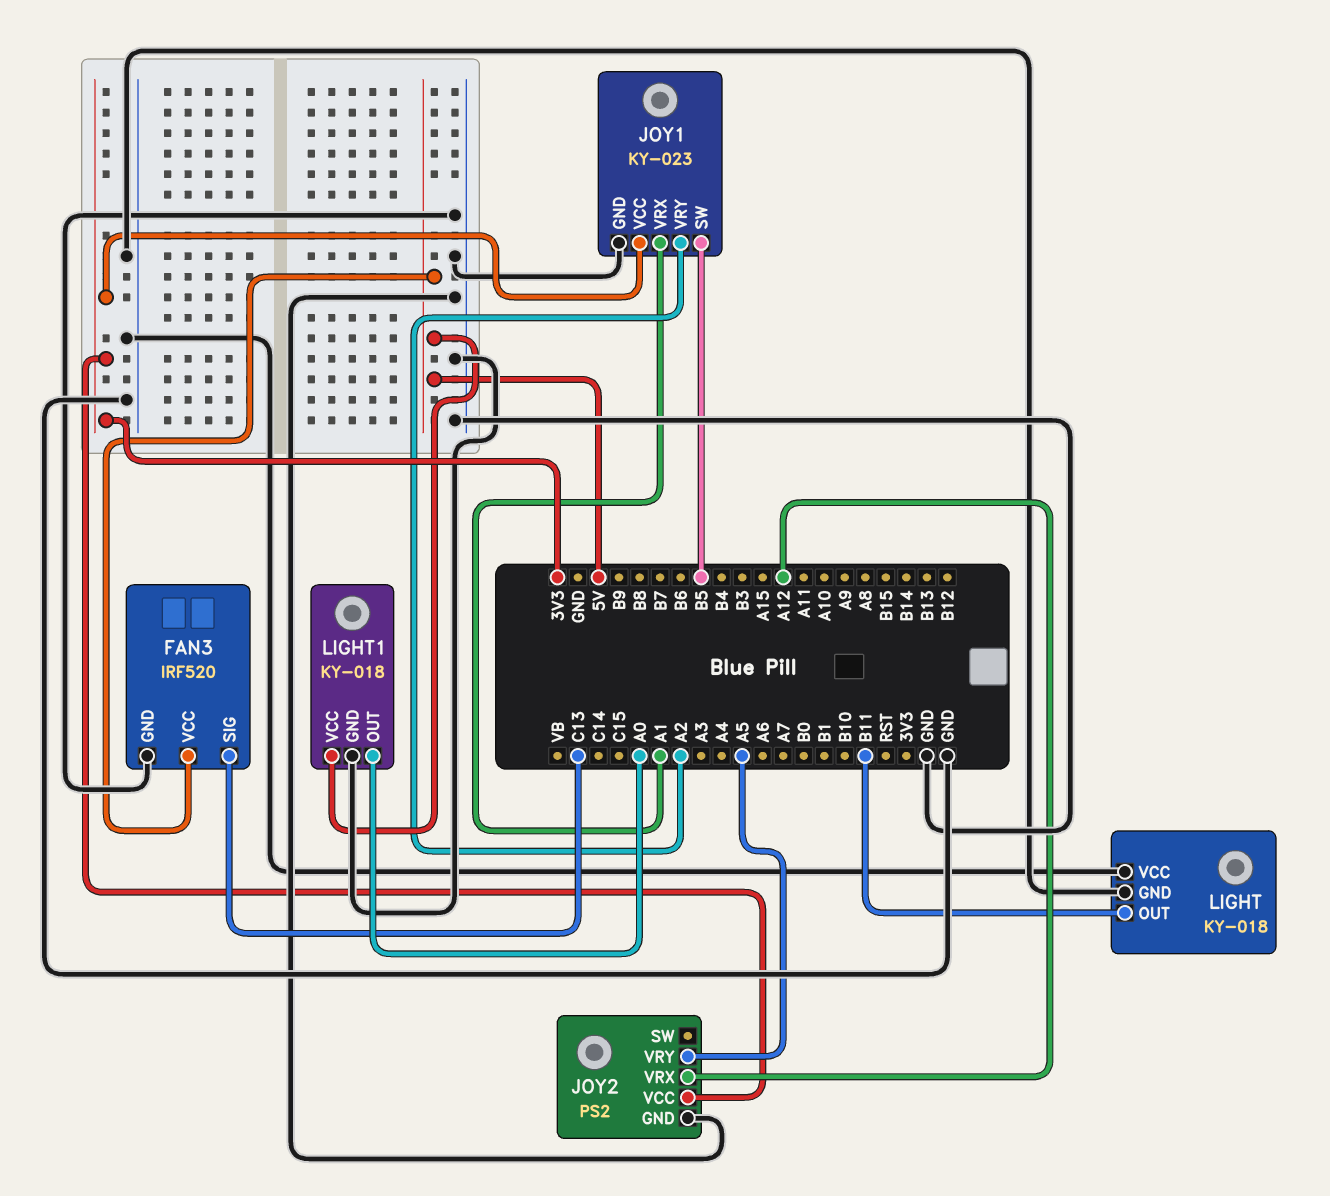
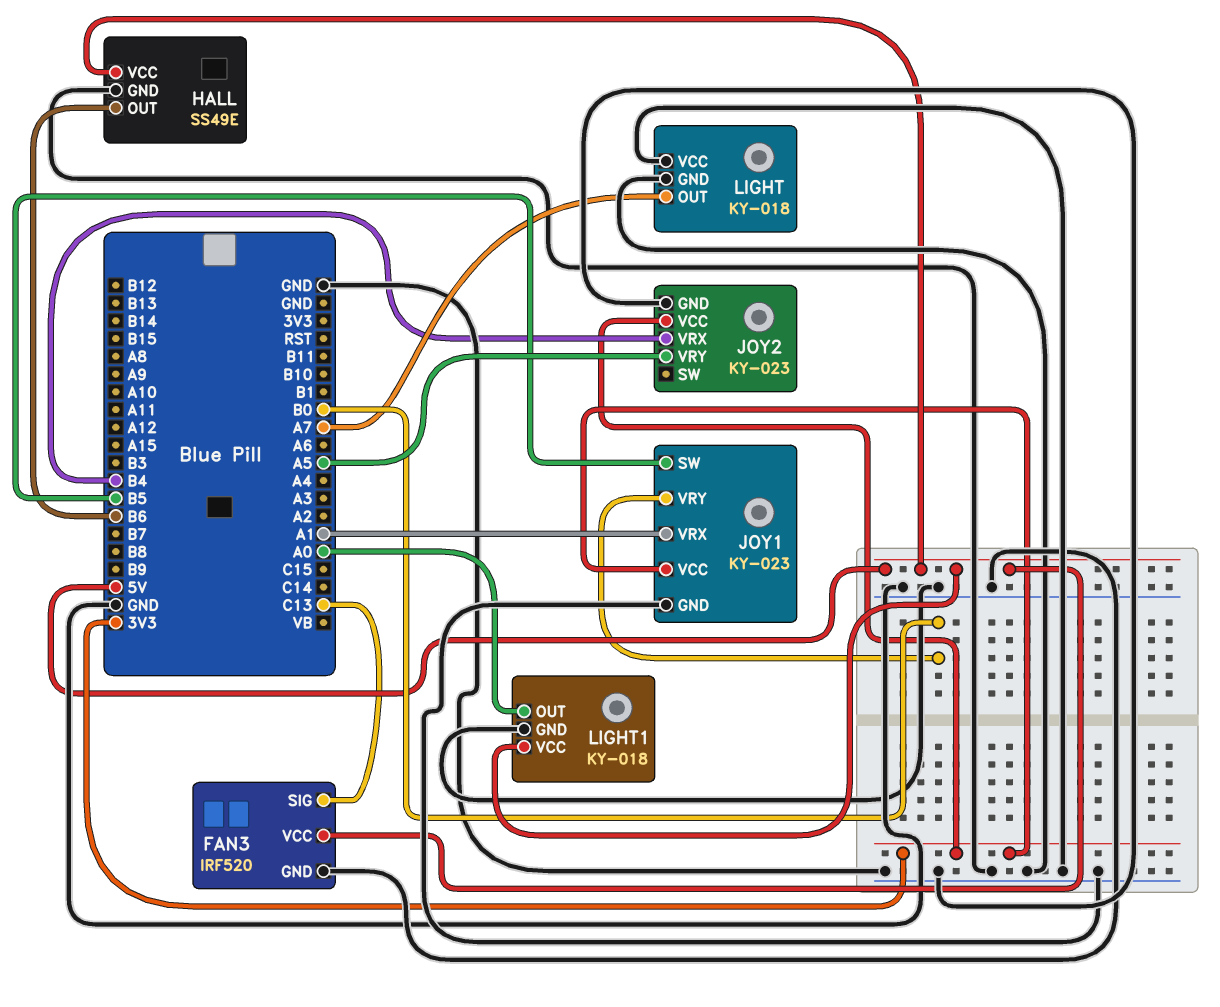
HALL: none -> SS49E
HALL pin GND: none -> GND
HALL pin OUT: none -> B6
HALL pin VCC: none -> 5V
JOY1 pin VRY: A2 -> B0
JOY2: PS2 -> KY-023
JOY2 pin VRX: A12 -> B4
LIGHT pin OUT: B11 -> A7

